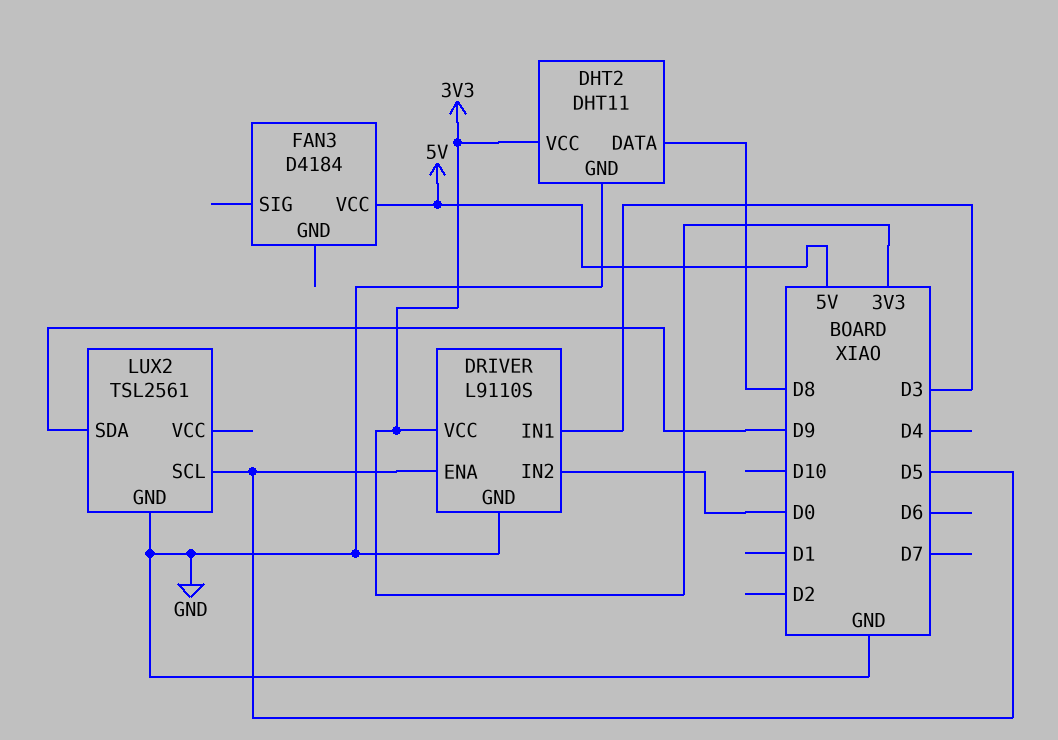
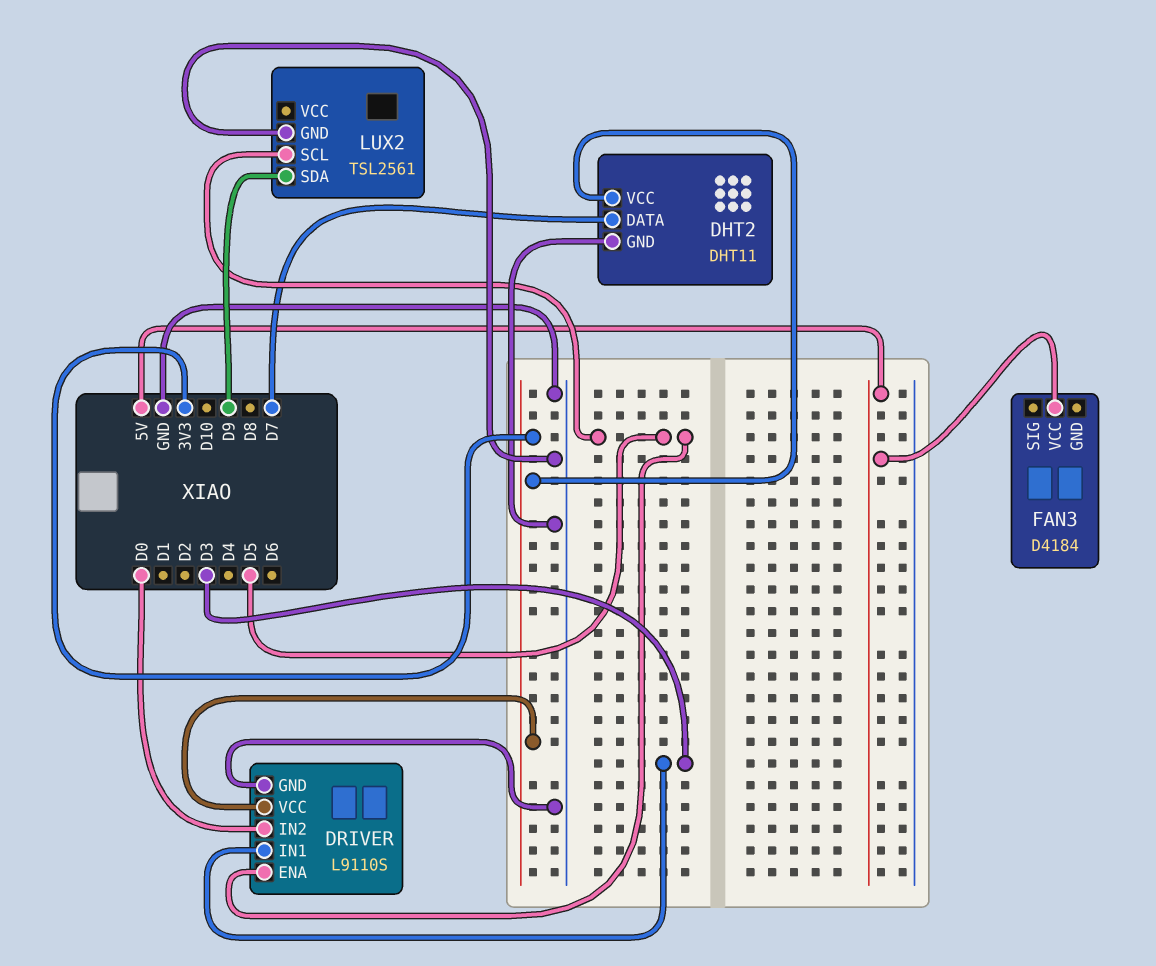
DHT2 pin DATA: D8 -> D7

